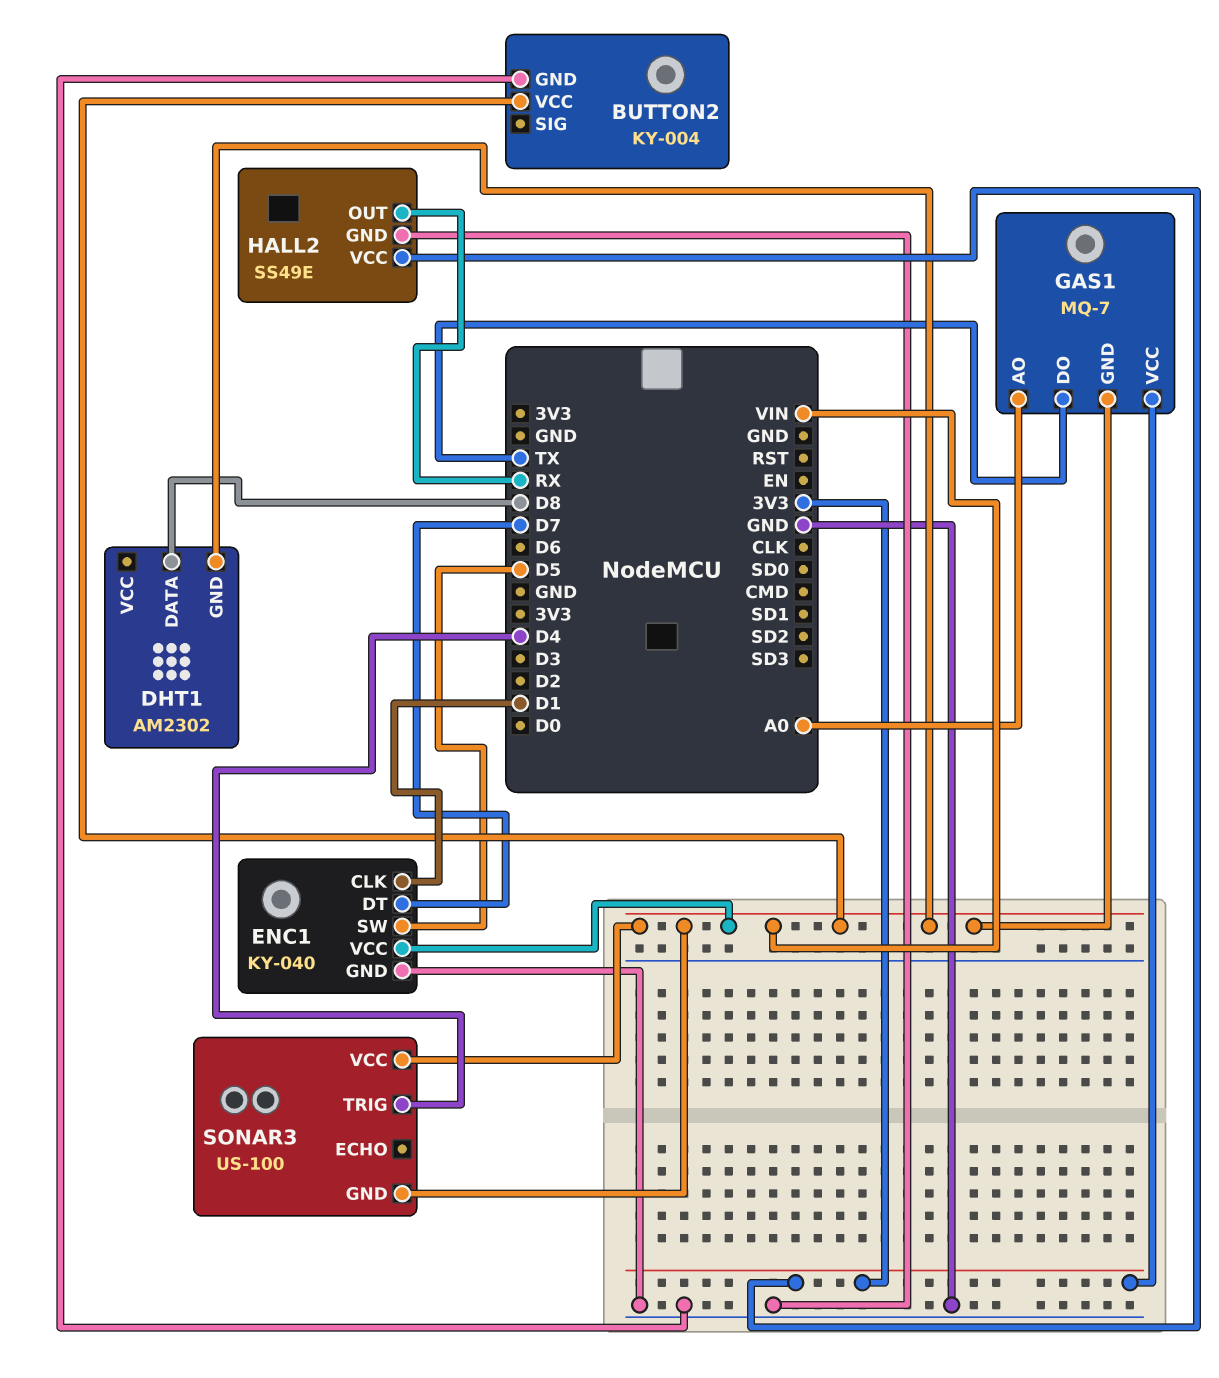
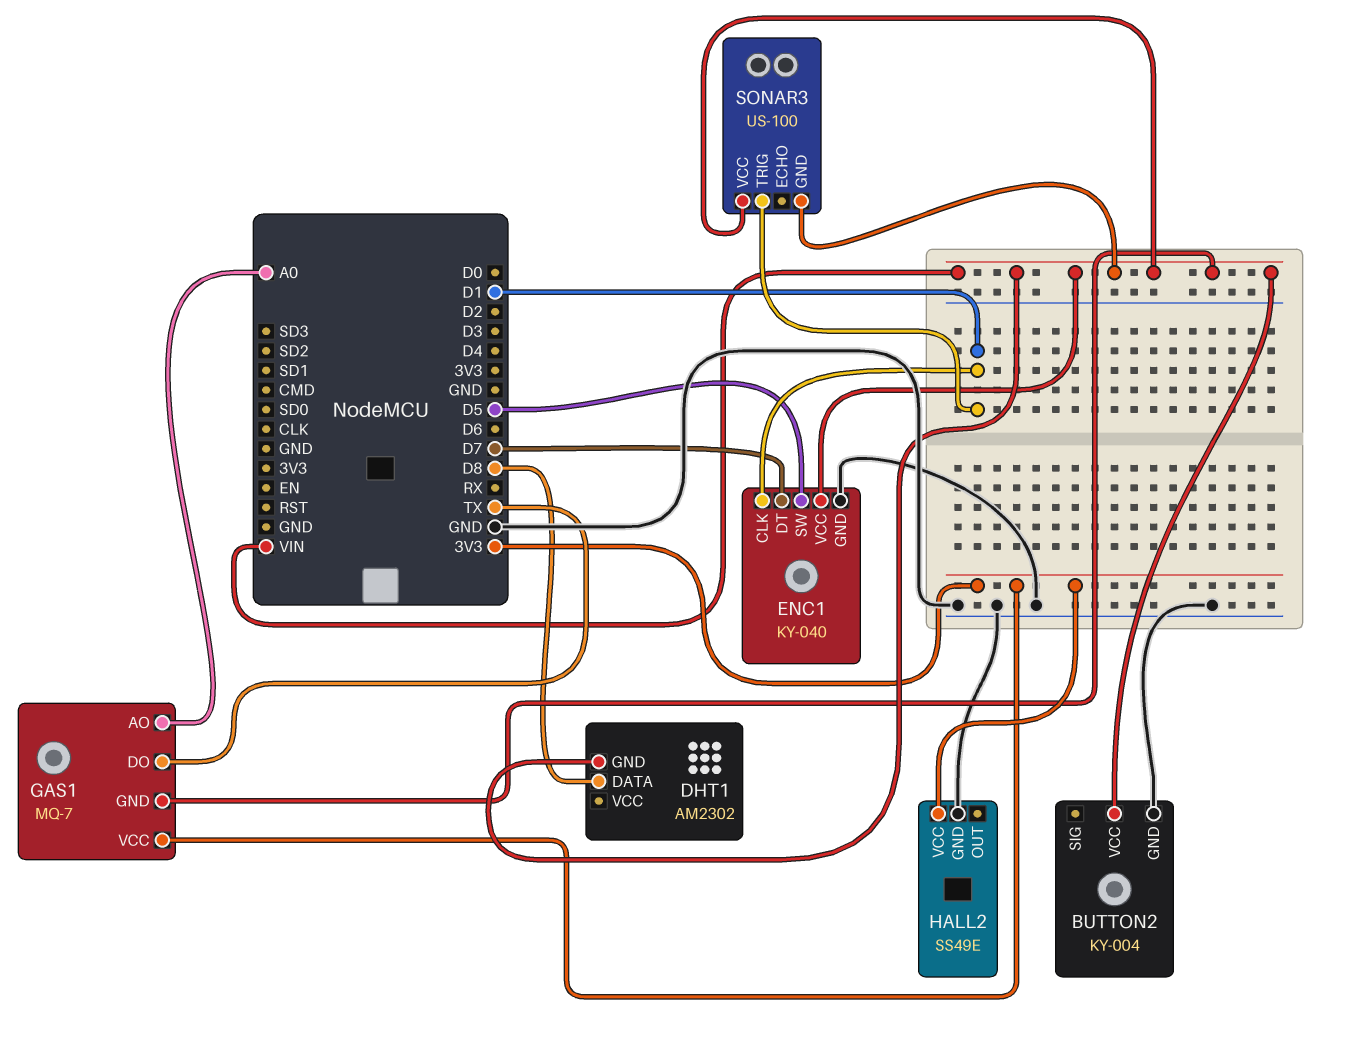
HALL2 pin OUT: RX -> none
SONAR3 pin TRIG: D4 -> D1

